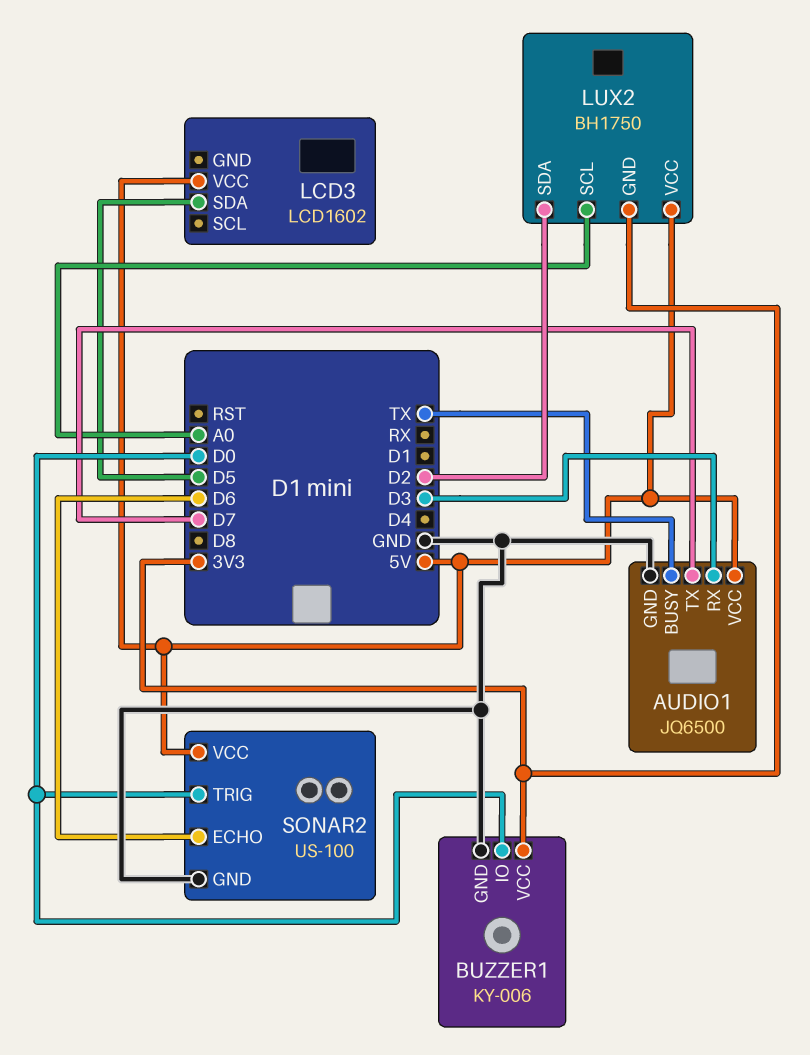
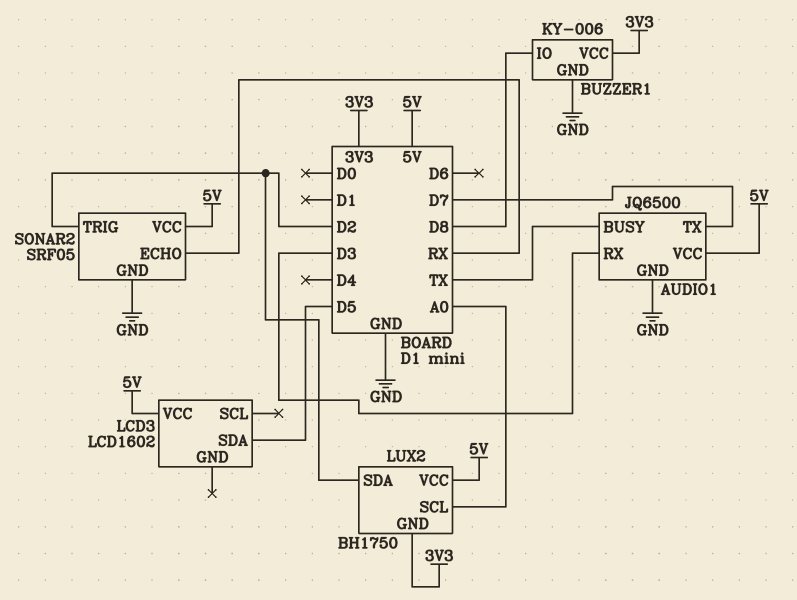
BUZZER1 pin IO: D0 -> D8
SONAR2: US-100 -> SRF05
SONAR2 pin ECHO: D6 -> RX
SONAR2 pin TRIG: D0 -> D2

